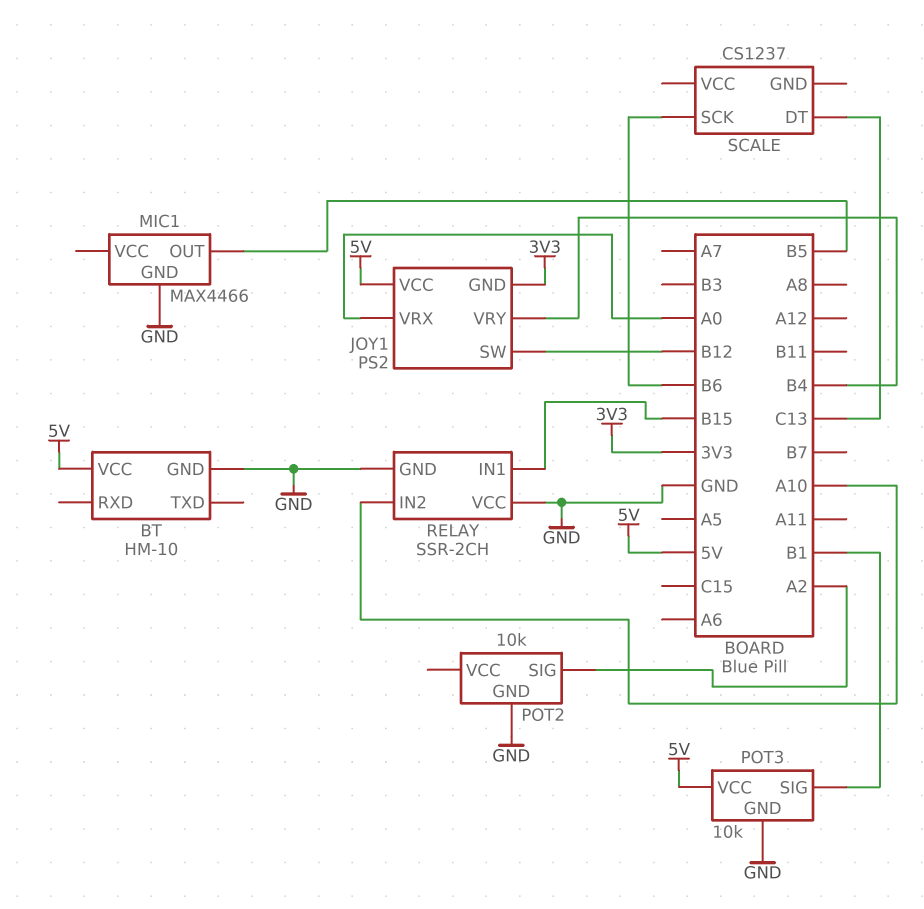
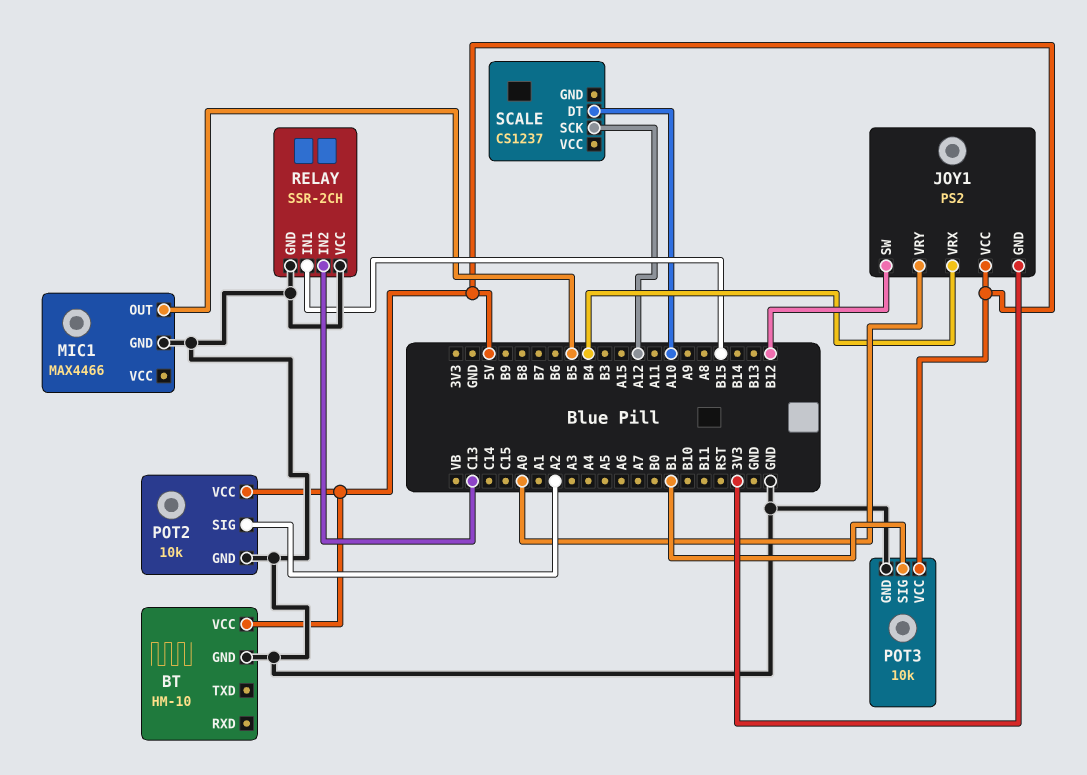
JOY1 pin VRX: A0 -> B4
JOY1 pin VRY: B4 -> A0
POT2 pin VCC: none -> 5V
RELAY pin IN2: A10 -> C13
SCALE pin DT: C13 -> A10
SCALE pin SCK: B6 -> A12

